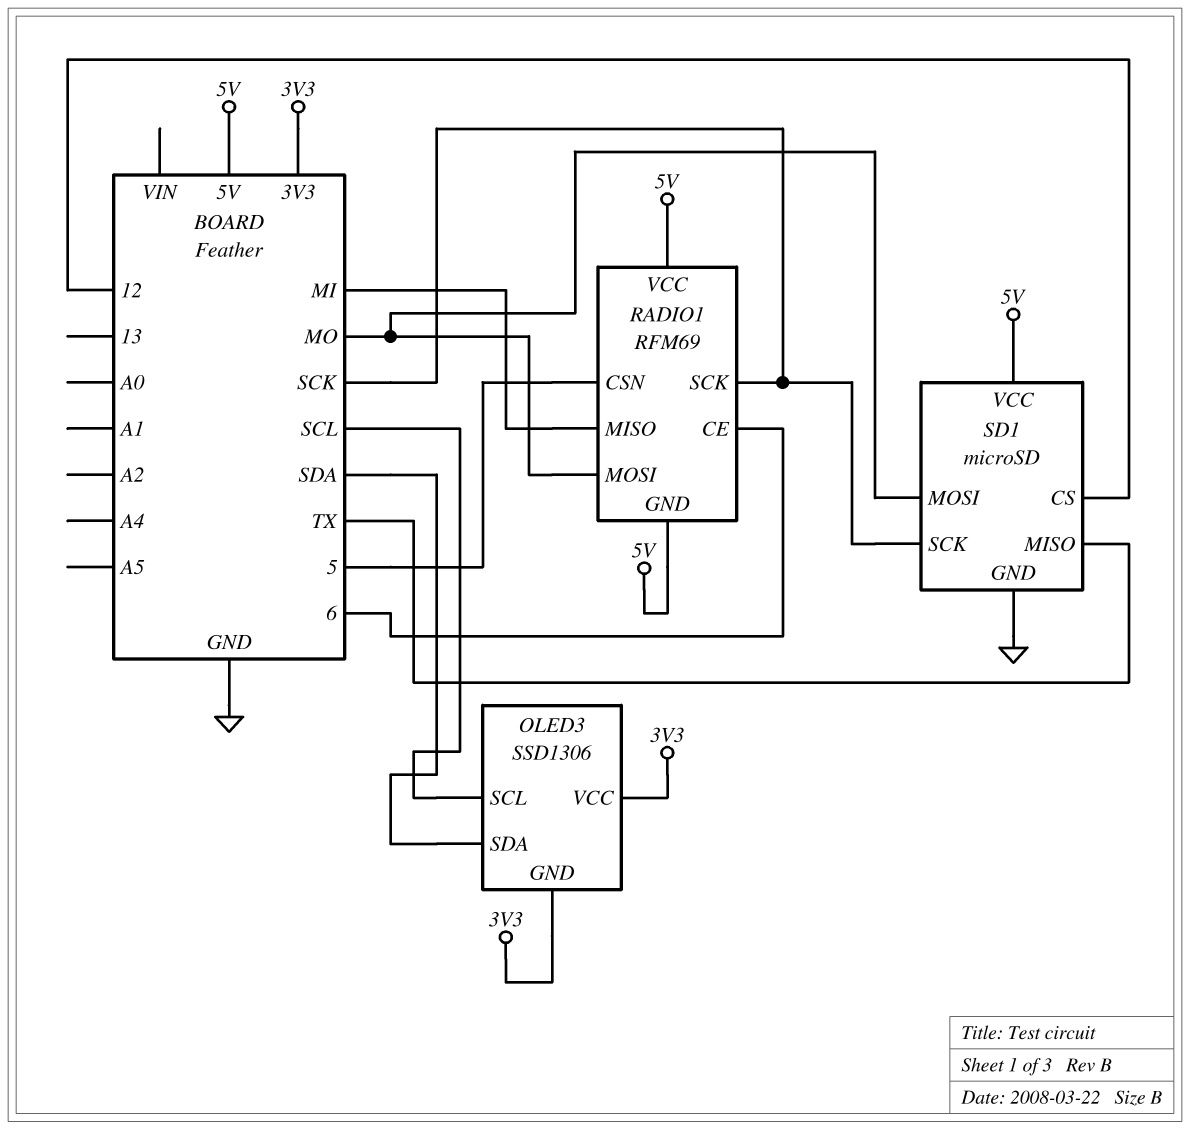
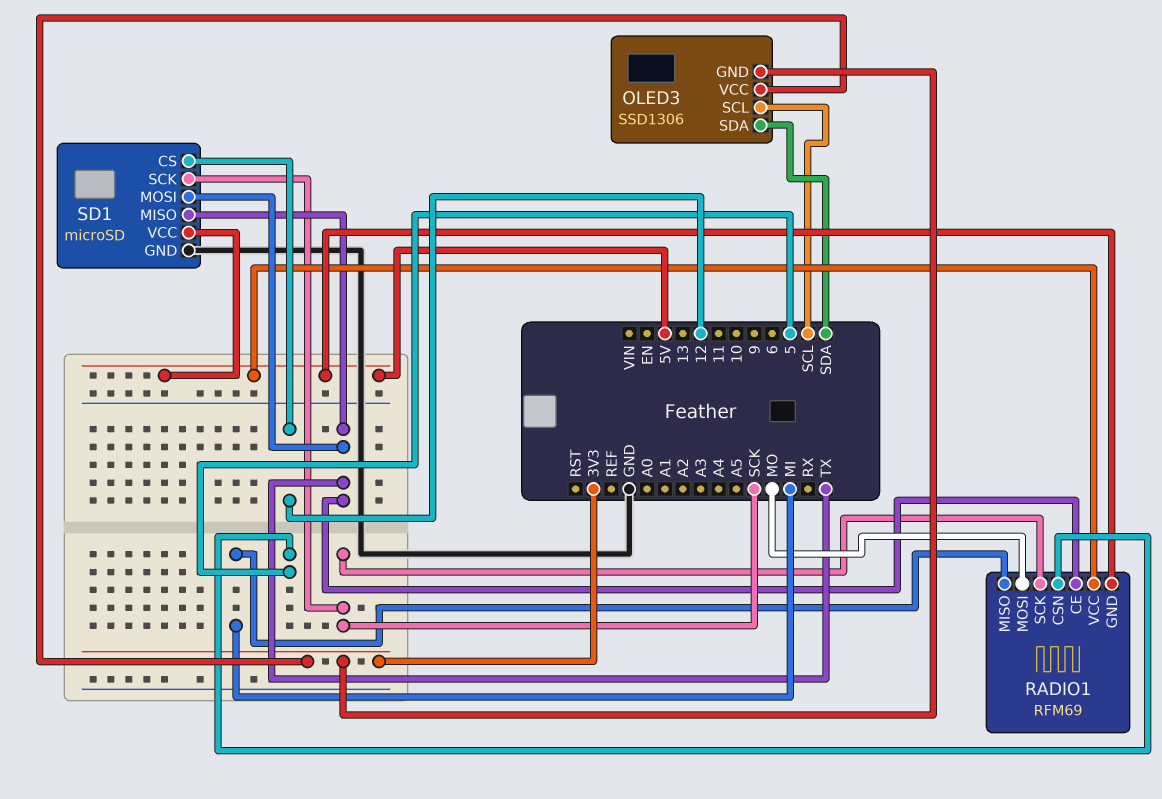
RADIO1 pin CE: 6 -> TX
SD1 pin MOSI: MO -> TX

